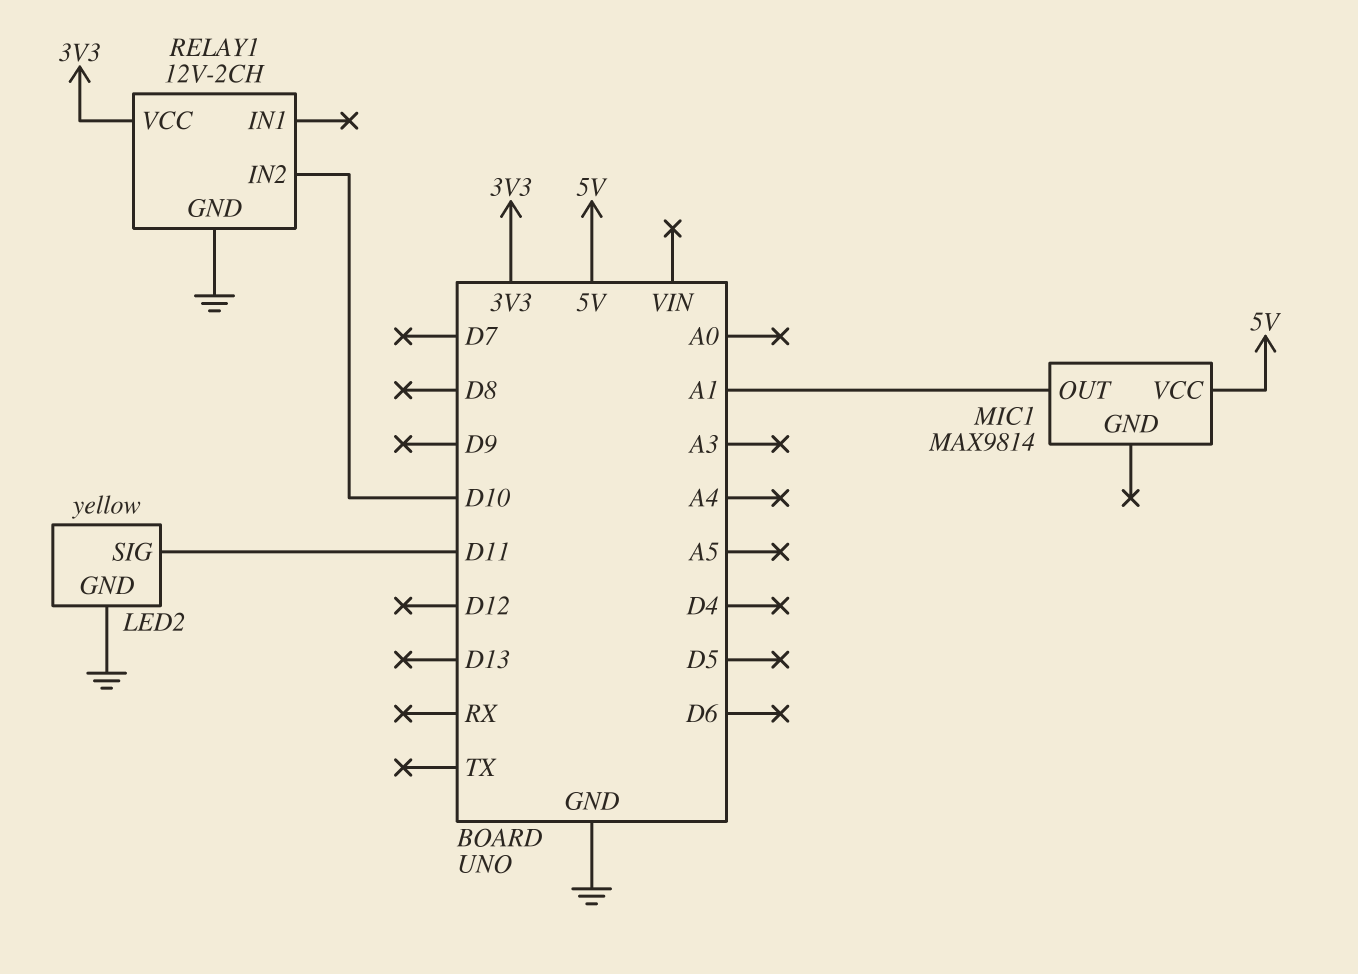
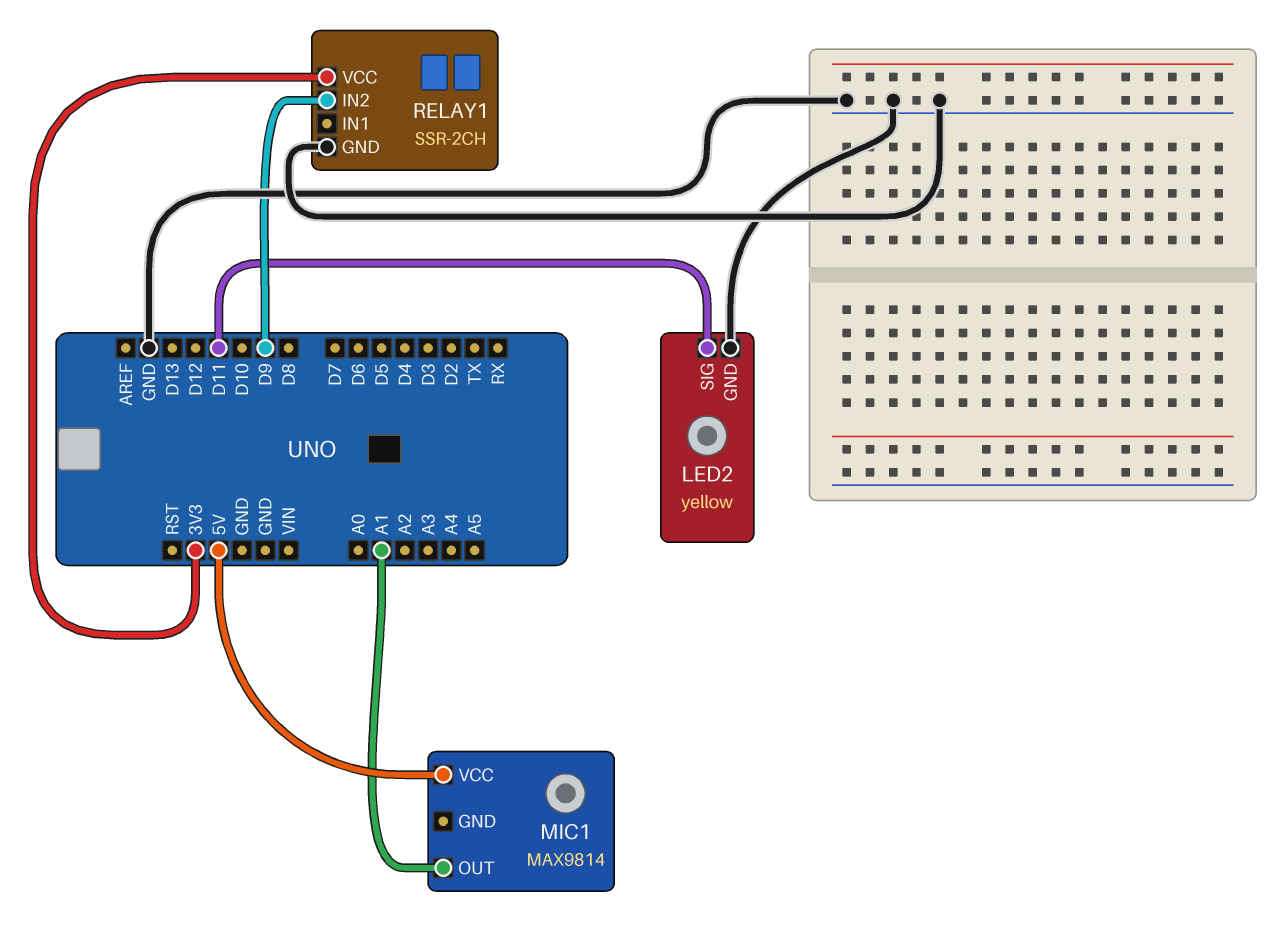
RELAY1: 12V-2CH -> SSR-2CH
RELAY1 pin IN2: D10 -> D9

